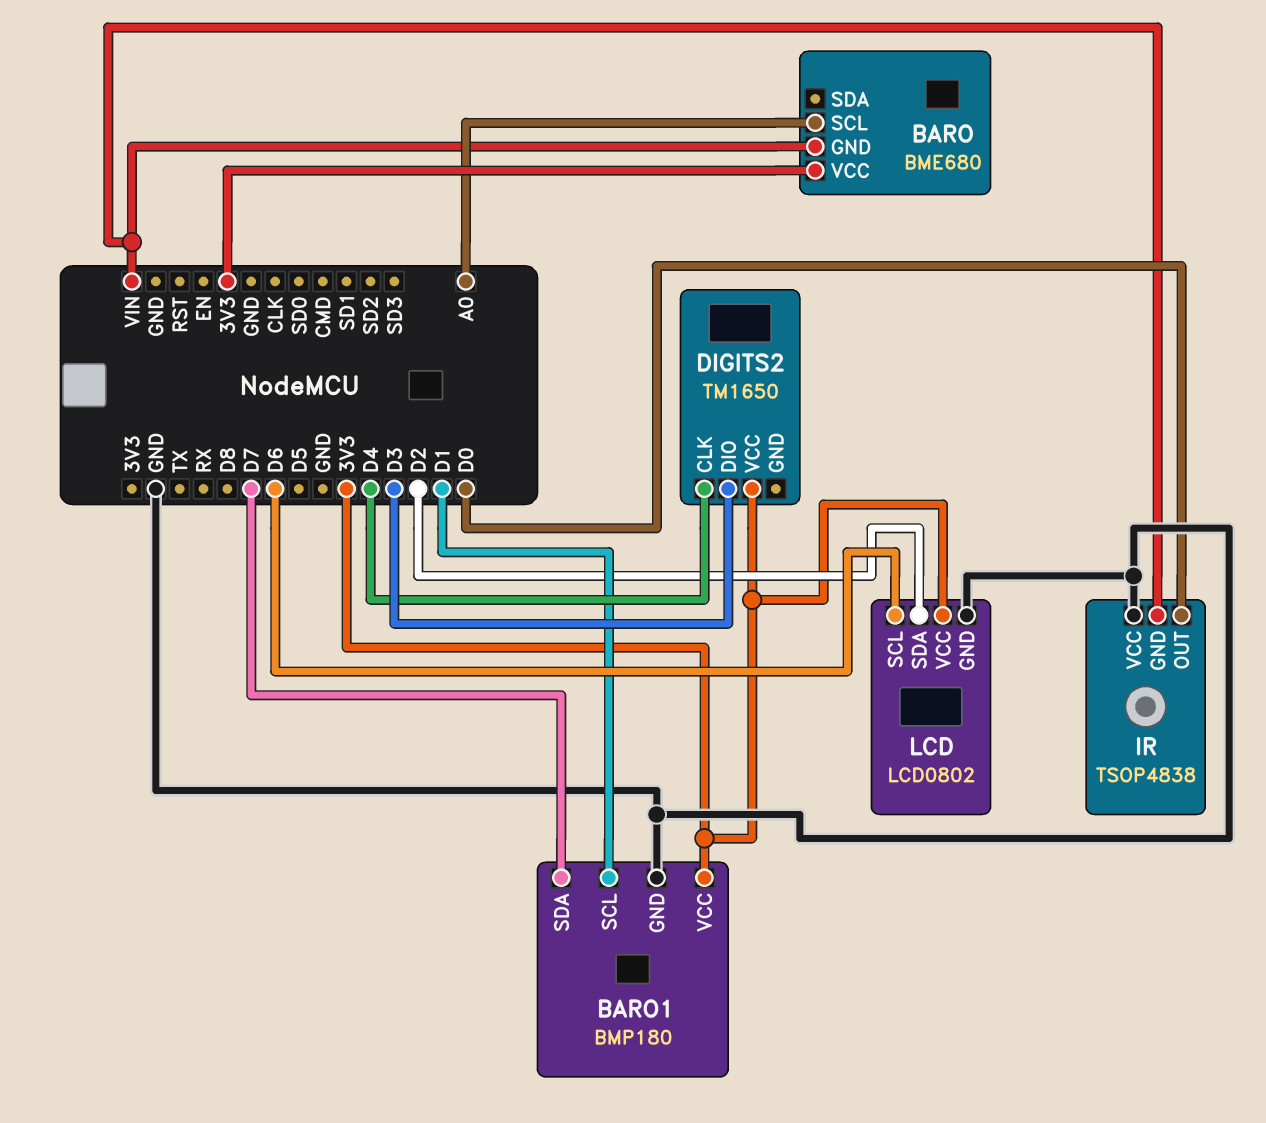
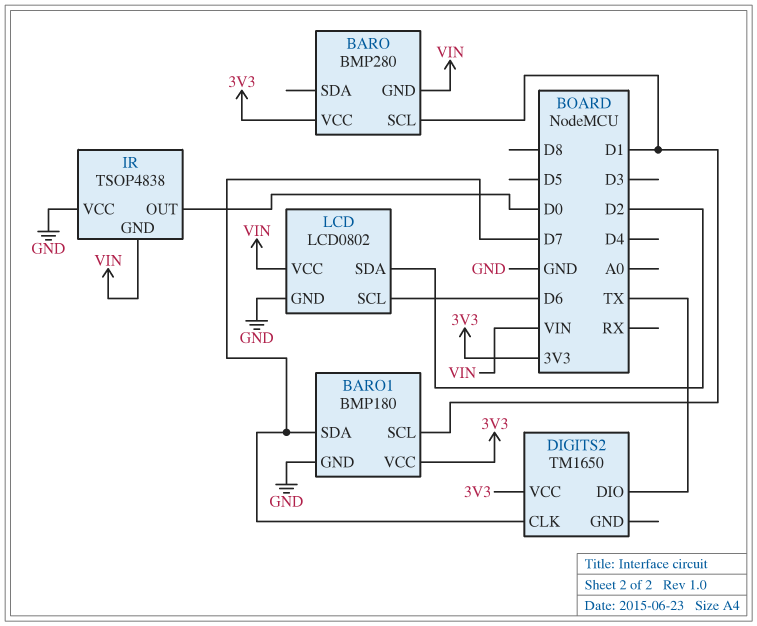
BARO: BME680 -> BMP280
BARO pin SCL: A0 -> D1
DIGITS2 pin CLK: D4 -> D7
DIGITS2 pin DIO: D3 -> TX
LCD pin VCC: 3V3 -> VIN

